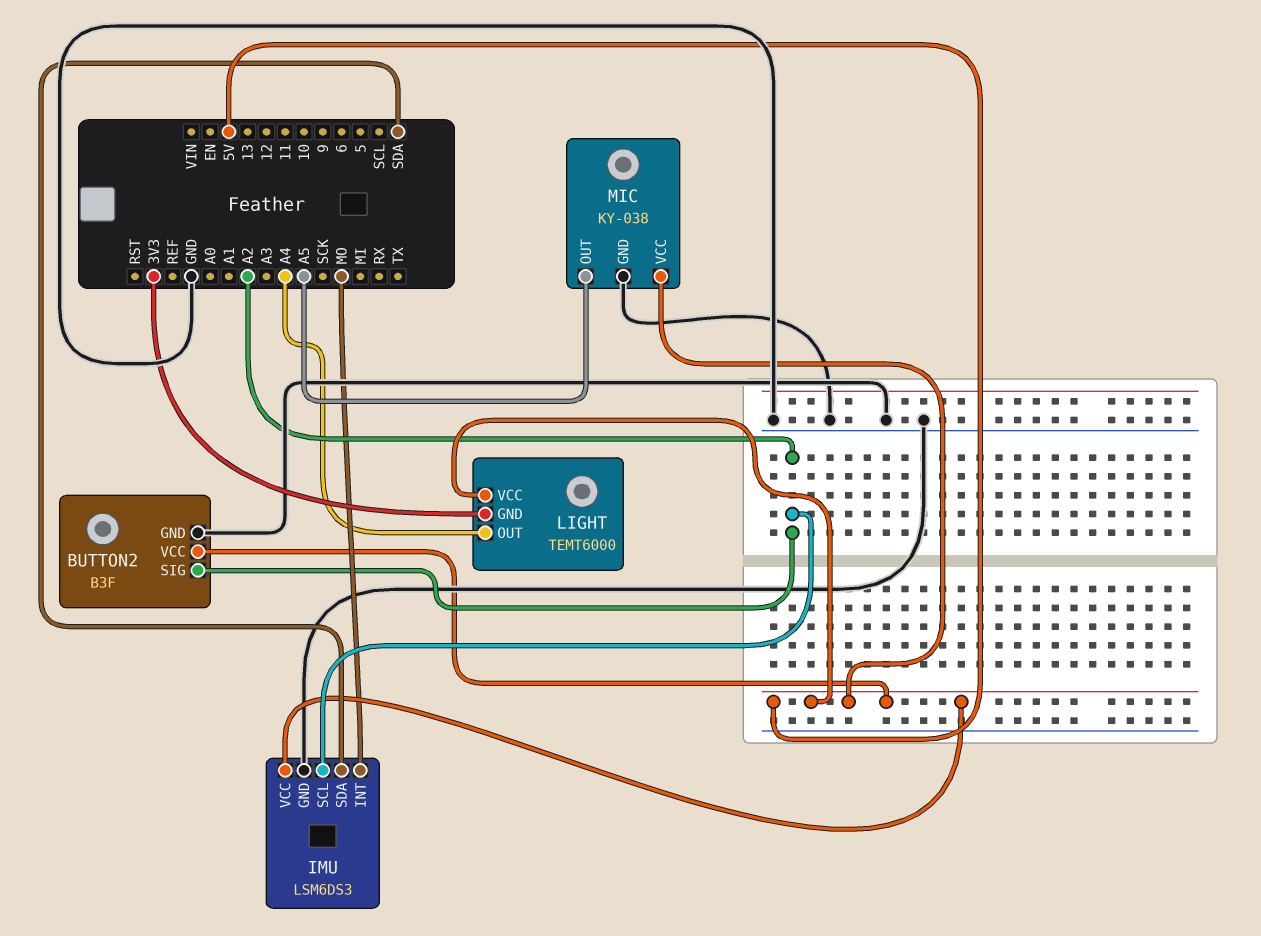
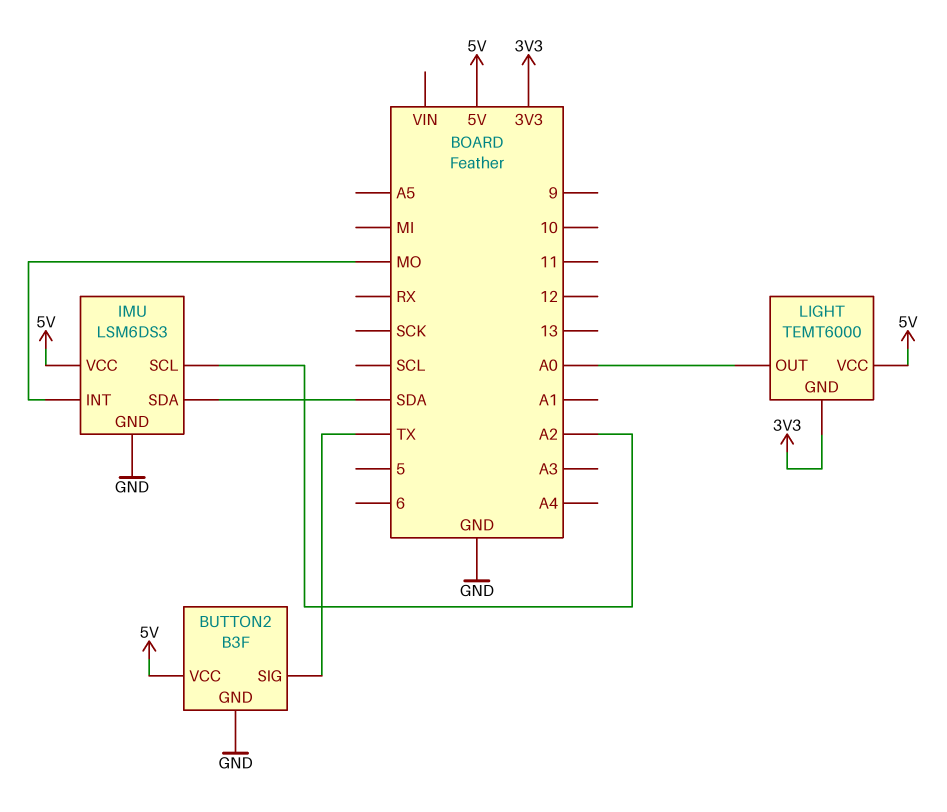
BUTTON2 pin SIG: A2 -> TX
LIGHT pin OUT: A4 -> A0
MIC: KY-038 -> none
MIC pin GND: GND -> none
MIC pin OUT: A5 -> none
MIC pin VCC: 5V -> none

